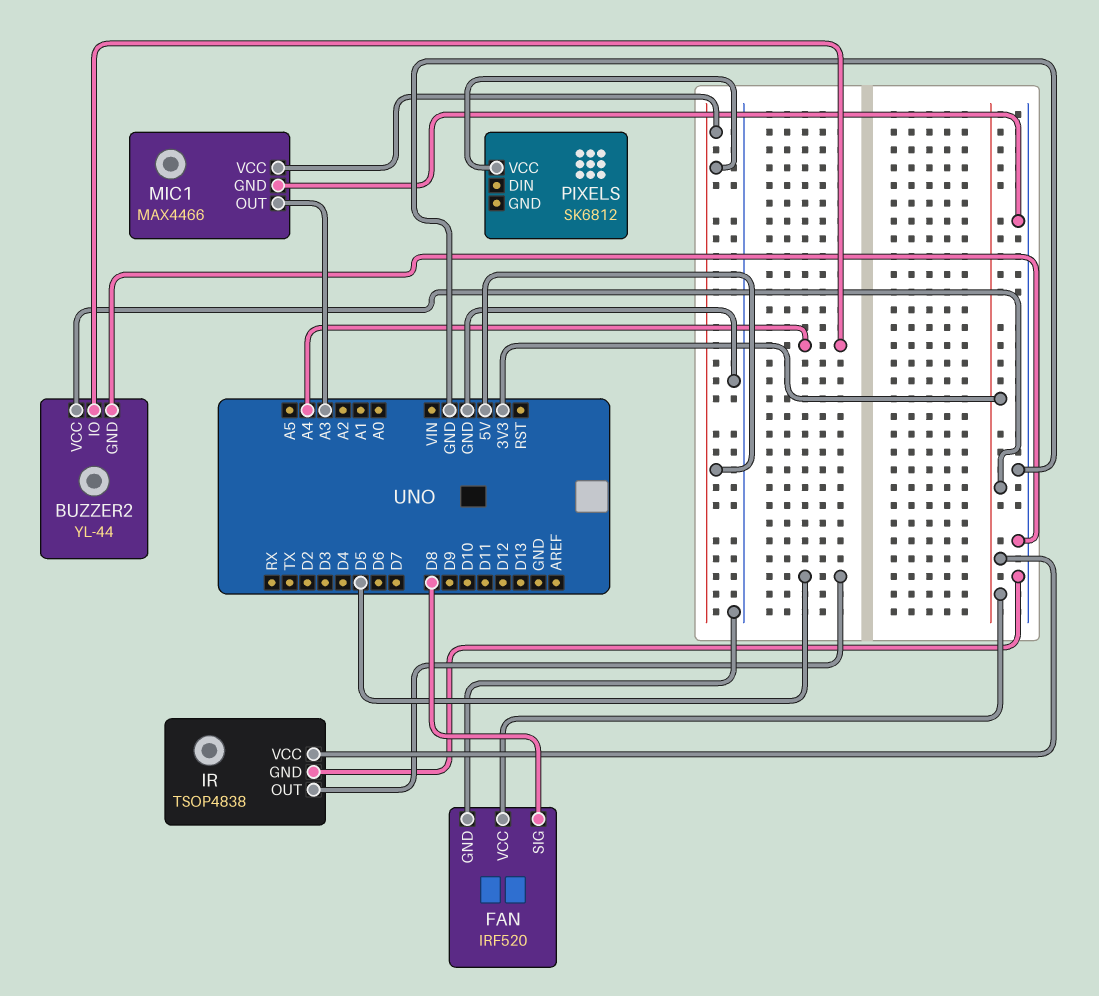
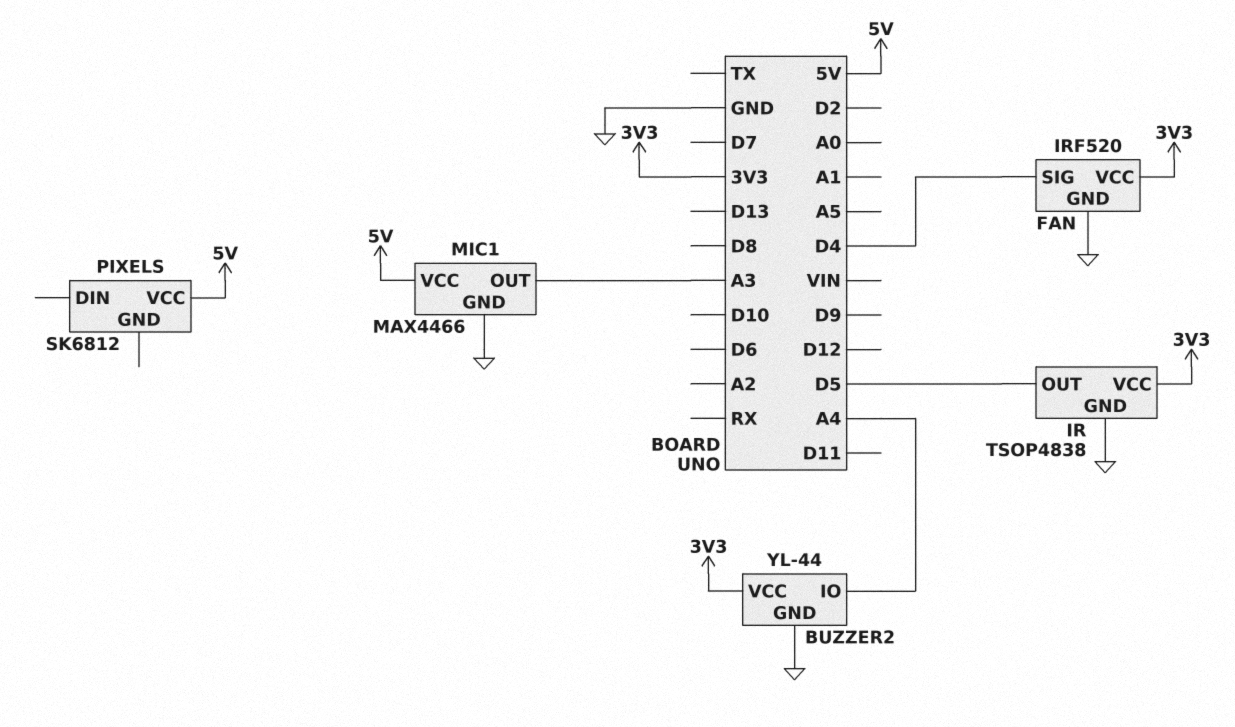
FAN pin SIG: D8 -> D4

